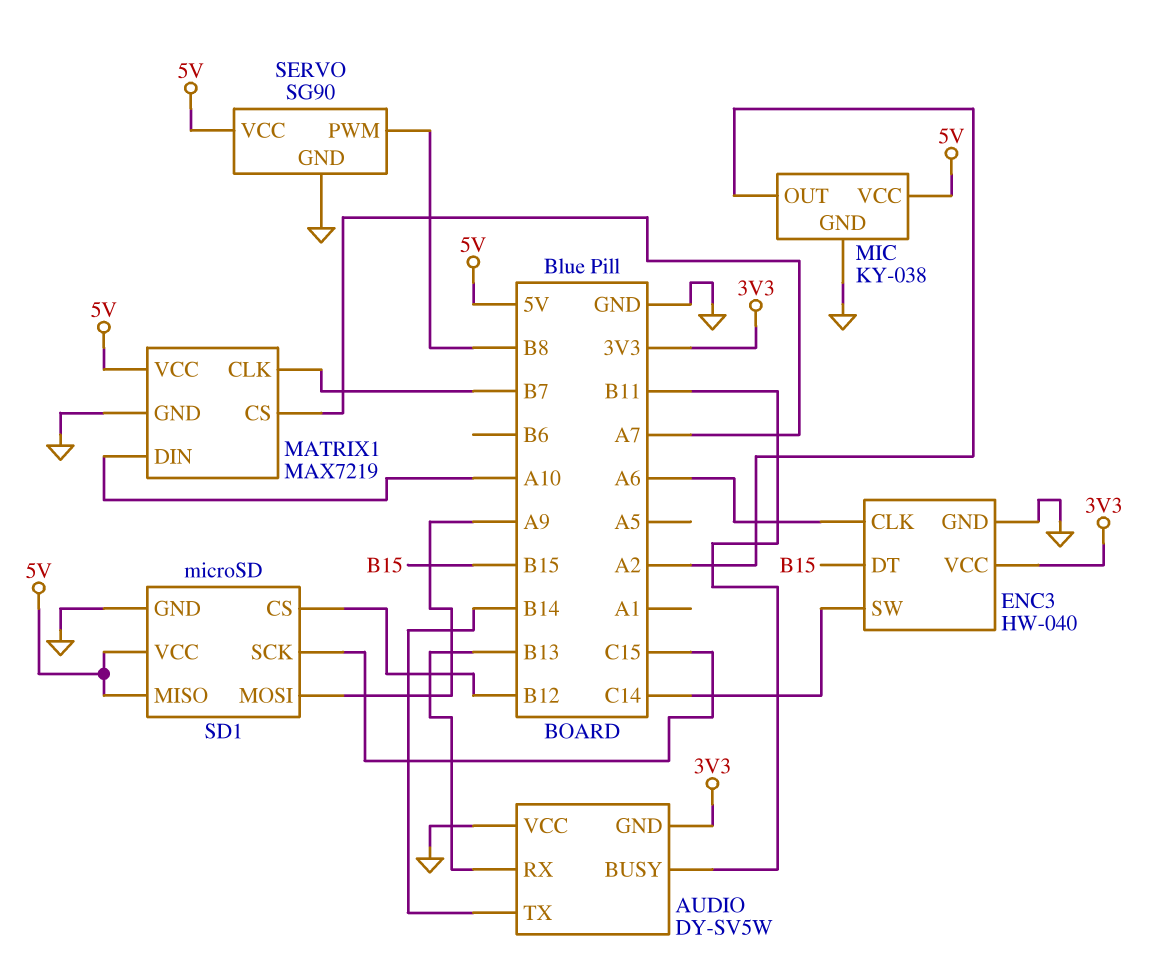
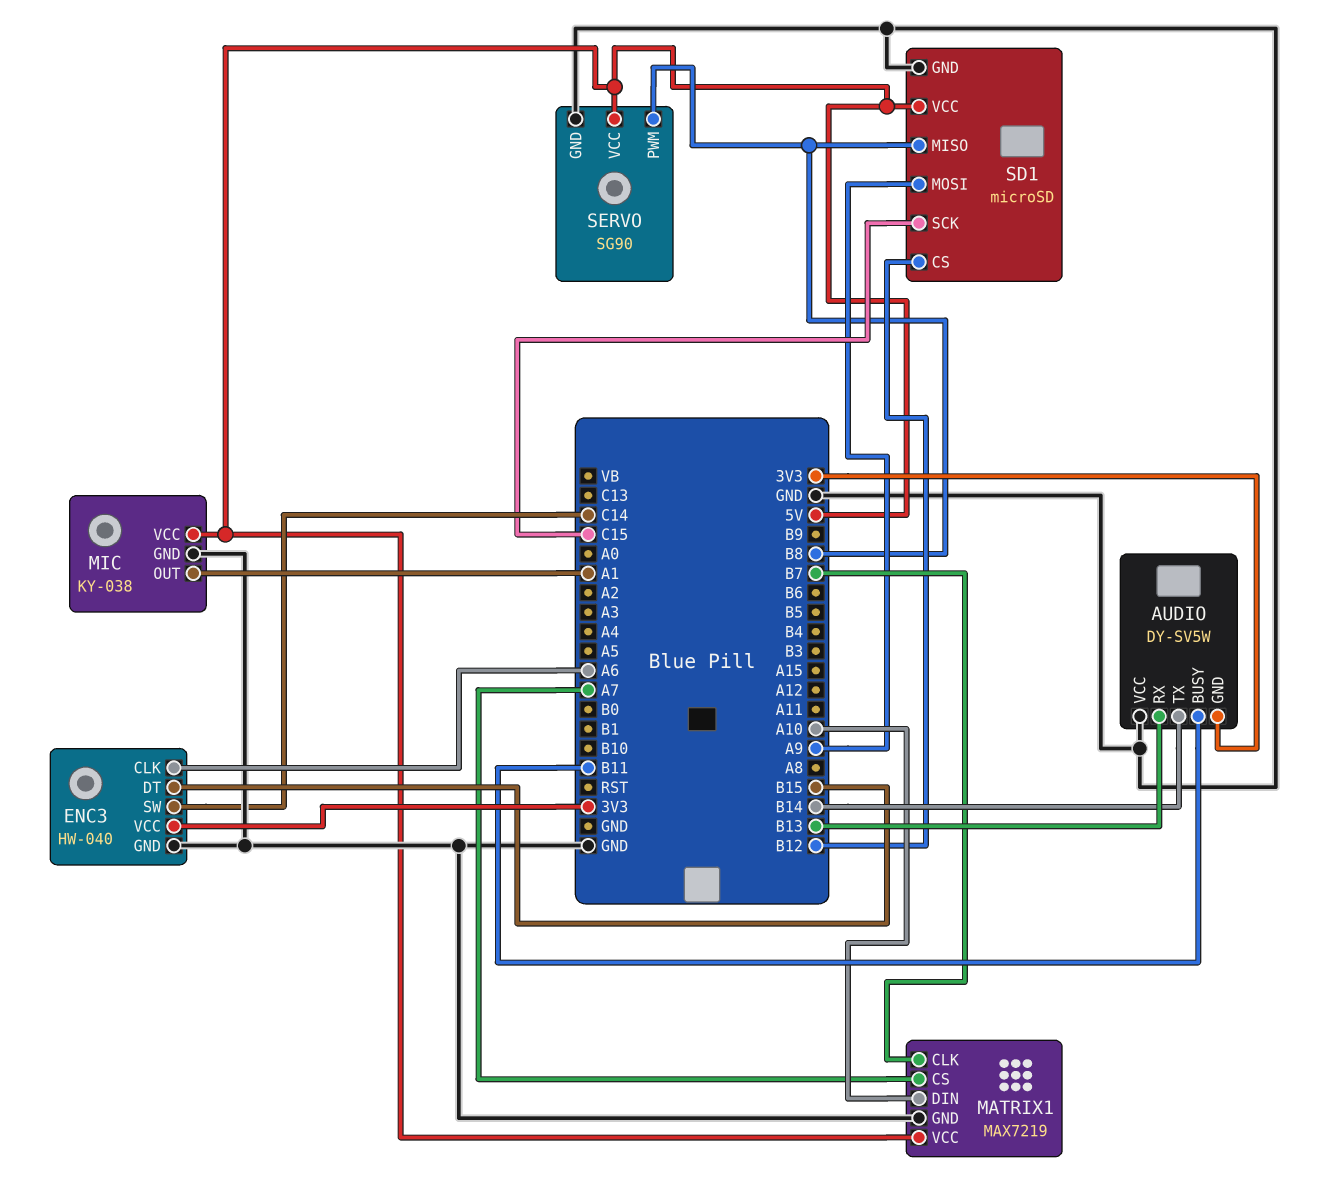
MIC pin OUT: A2 -> A1
SD1 pin MISO: 5V -> B8

